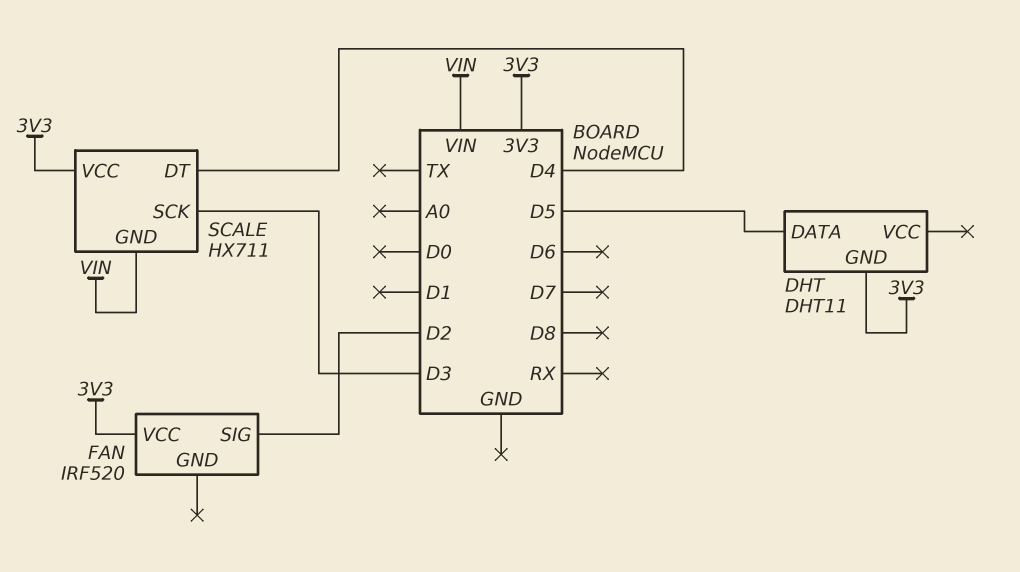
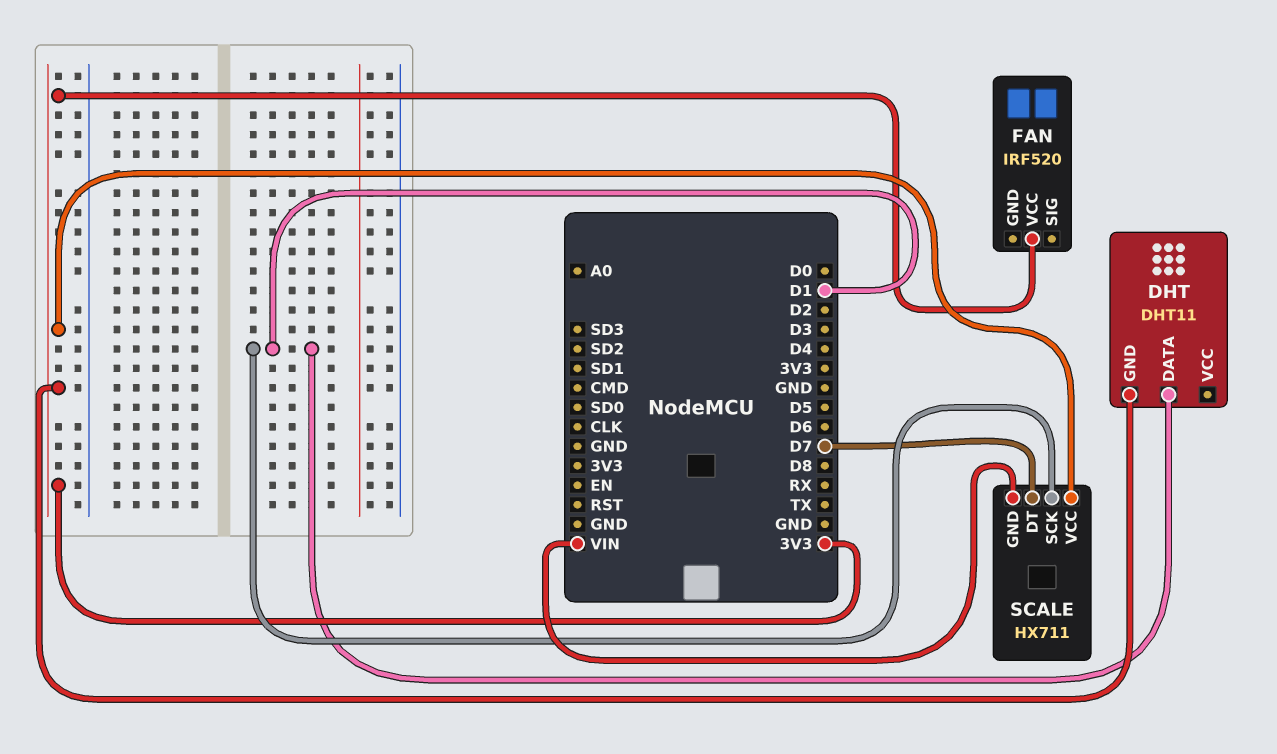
DHT pin DATA: D5 -> D1
FAN pin SIG: D2 -> none
SCALE pin DT: D4 -> D7
SCALE pin SCK: D3 -> D1

